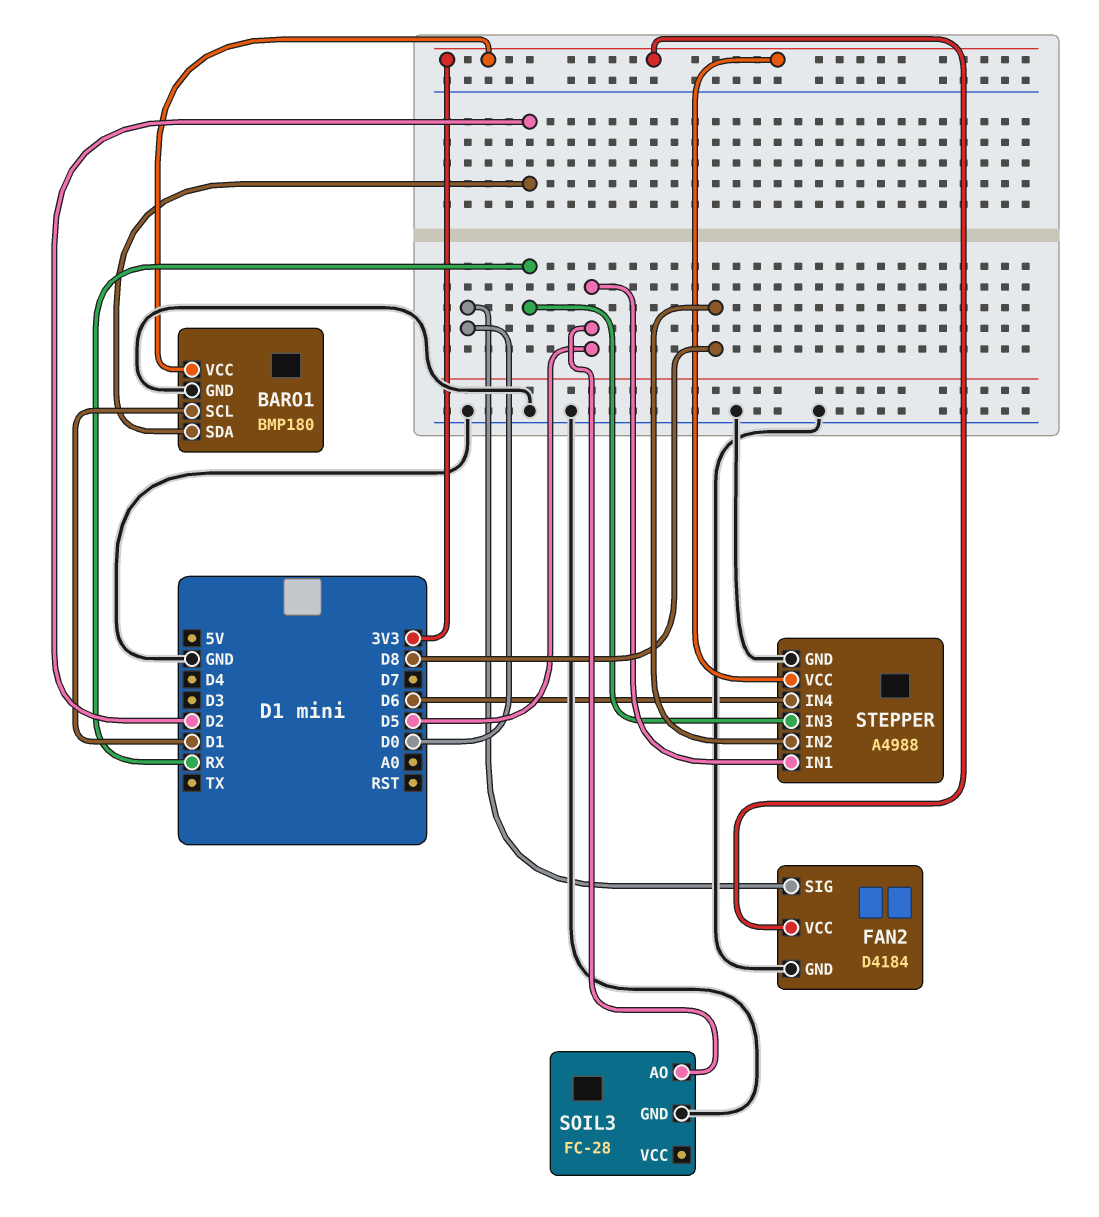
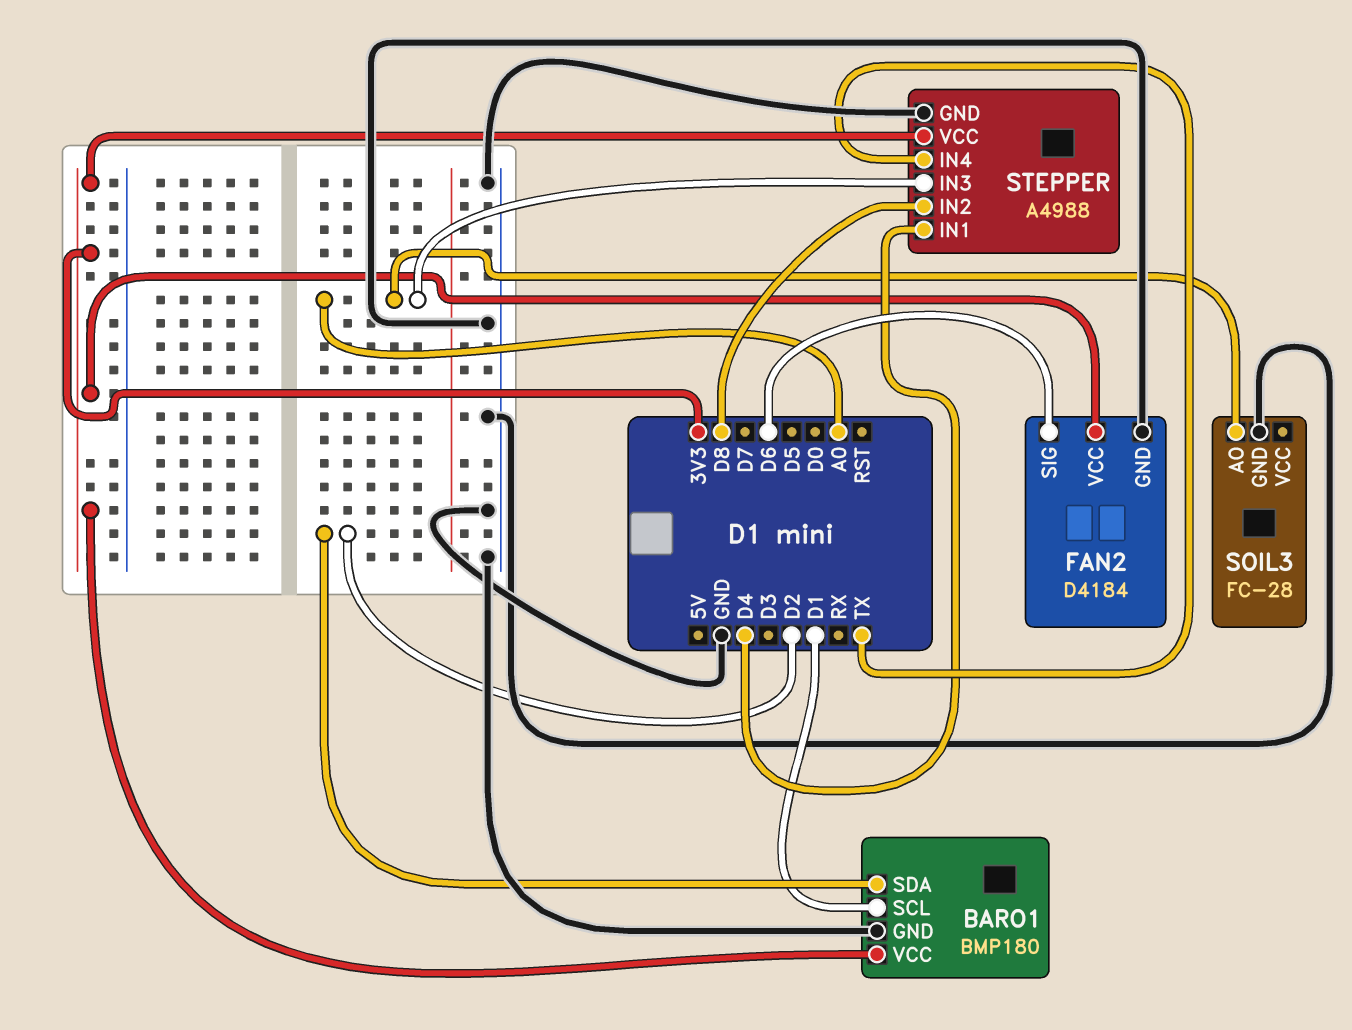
FAN2 pin SIG: D0 -> D6
SOIL3 pin AO: D5 -> A0
STEPPER pin IN1: D5 -> D4
STEPPER pin IN3: RX -> A0
STEPPER pin IN4: D6 -> TX

